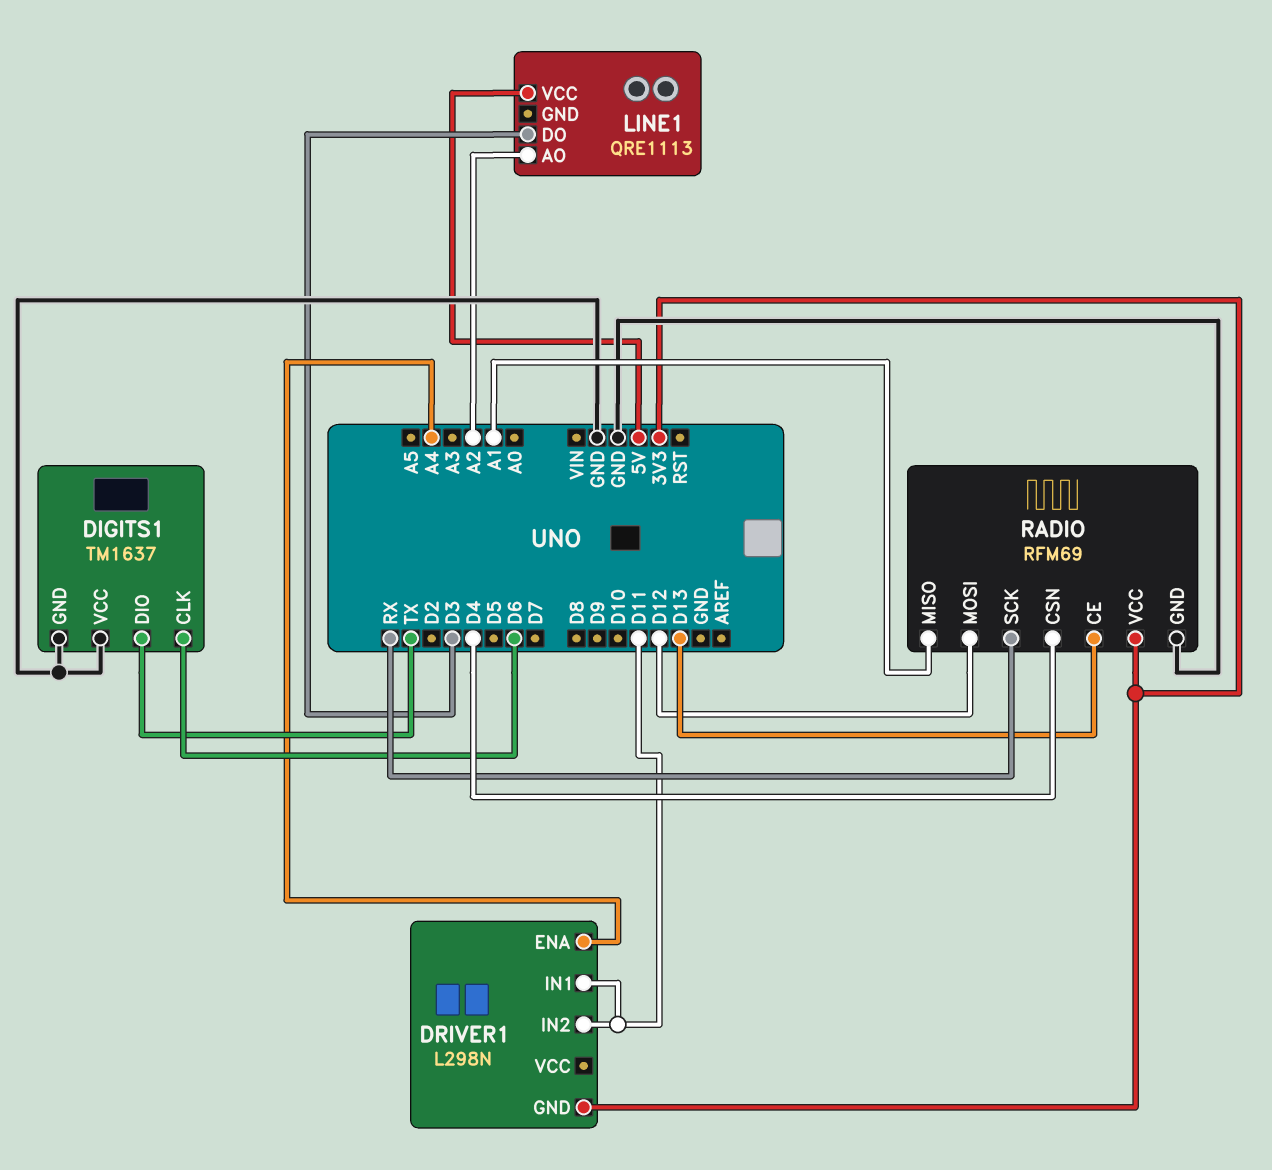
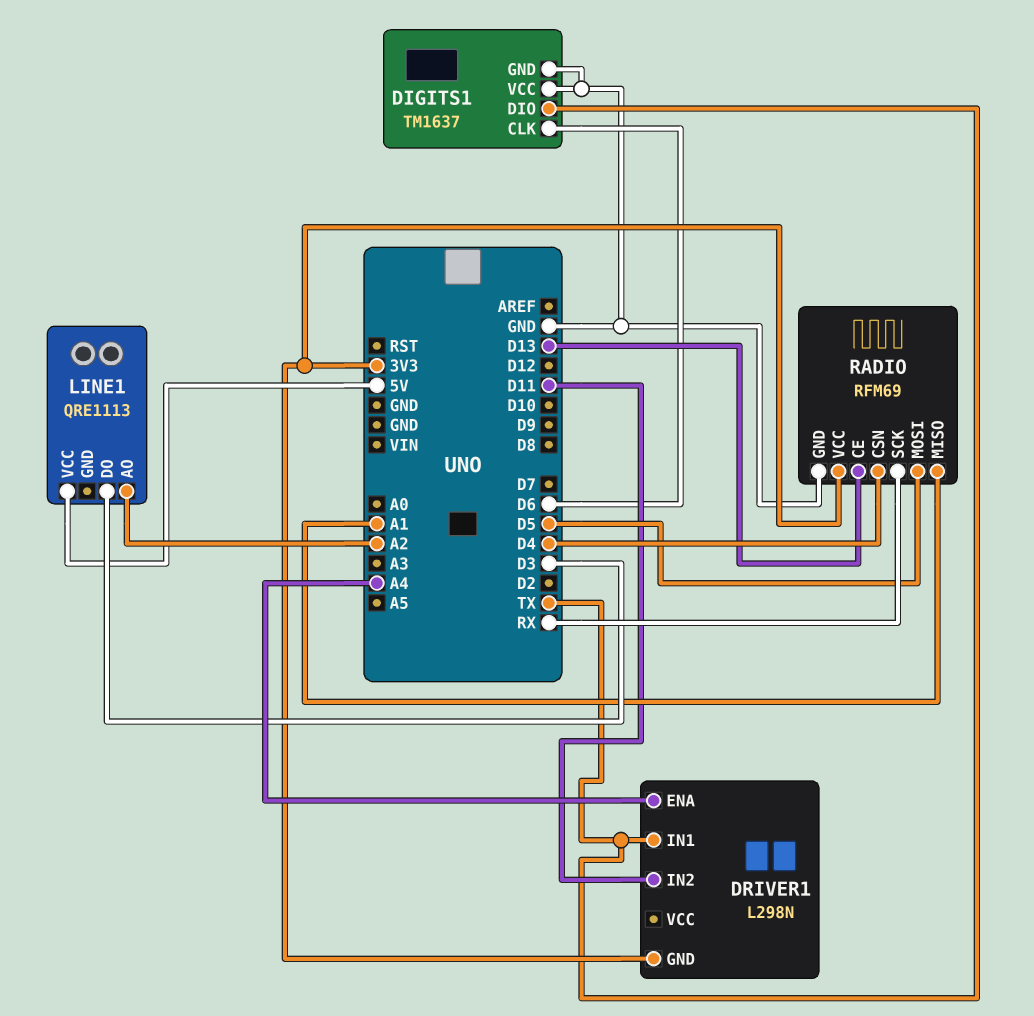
DRIVER1 pin IN1: D11 -> TX
RADIO pin MOSI: D12 -> D5

